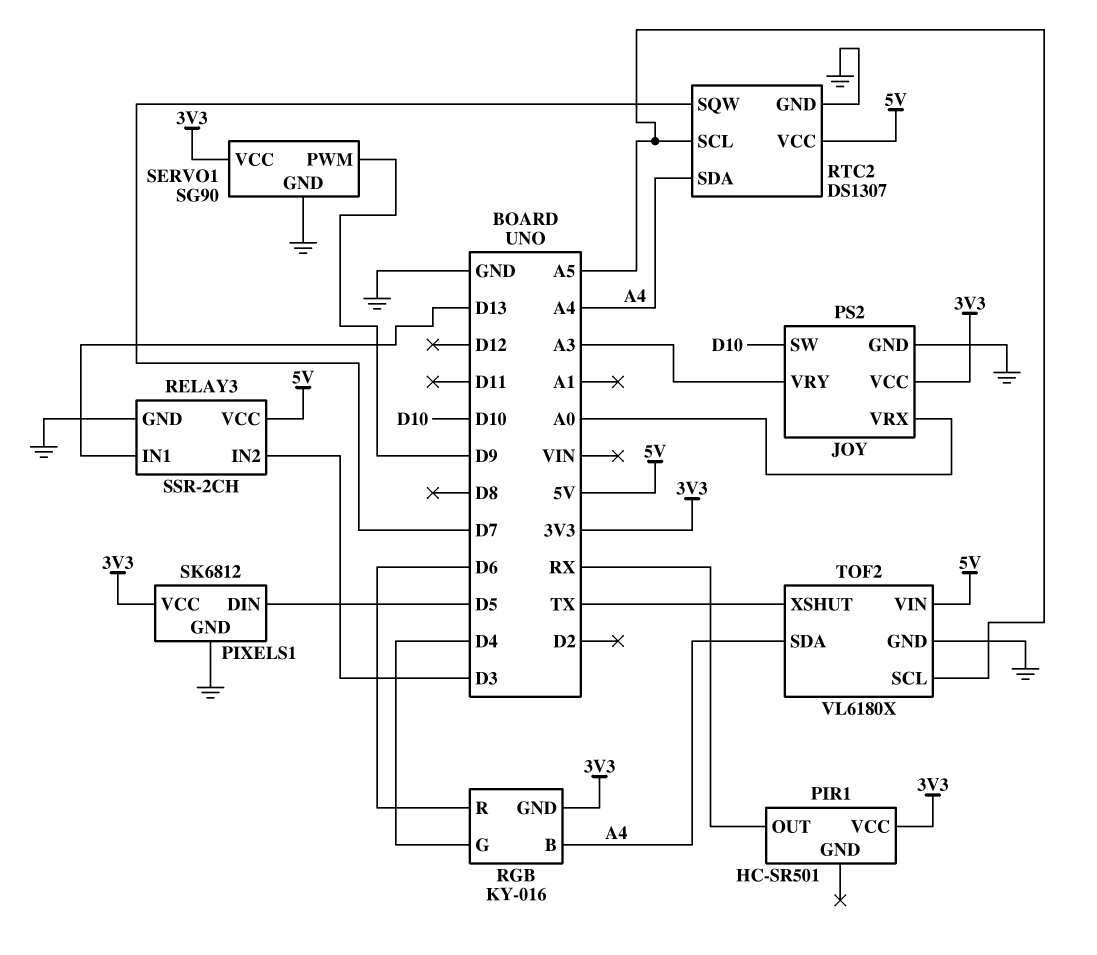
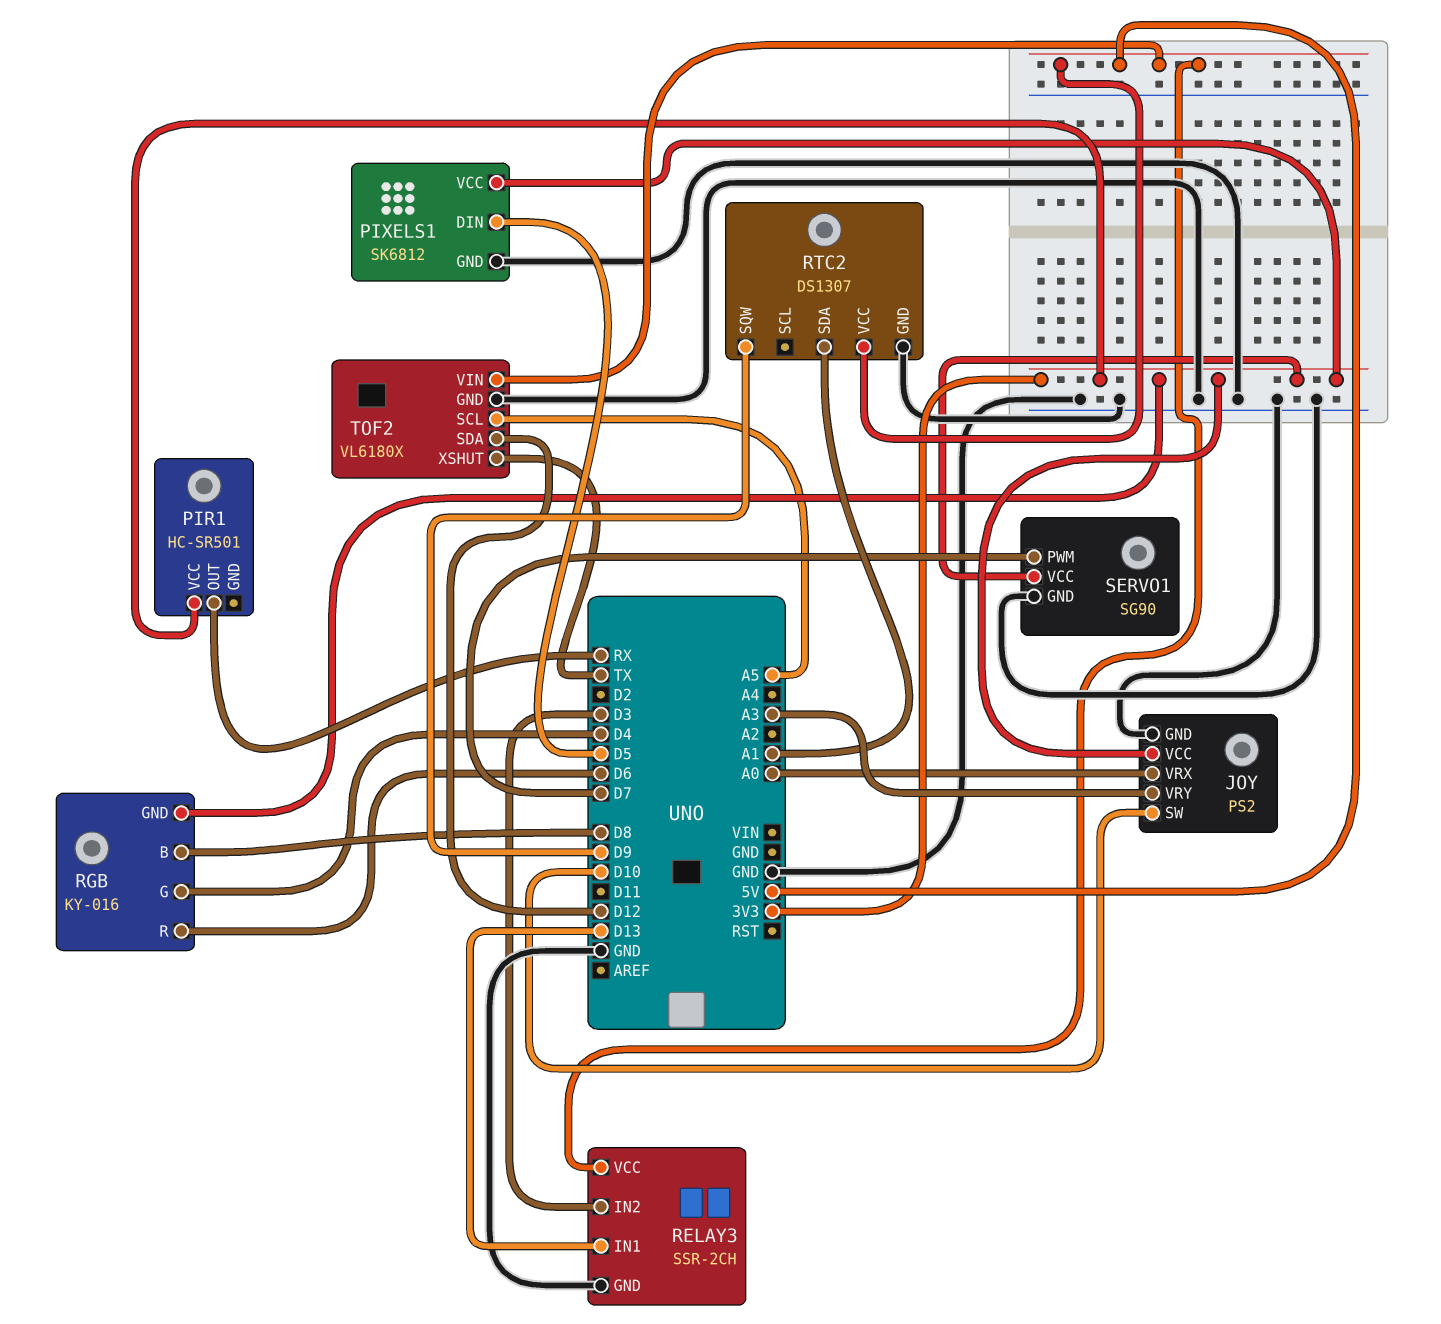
RGB pin B: A4 -> D8
RTC2 pin SCL: A5 -> none
RTC2 pin SDA: A4 -> A1
RTC2 pin SQW: D7 -> D9
SERVO1 pin PWM: D9 -> D7
TOF2 pin SDA: A4 -> D12

